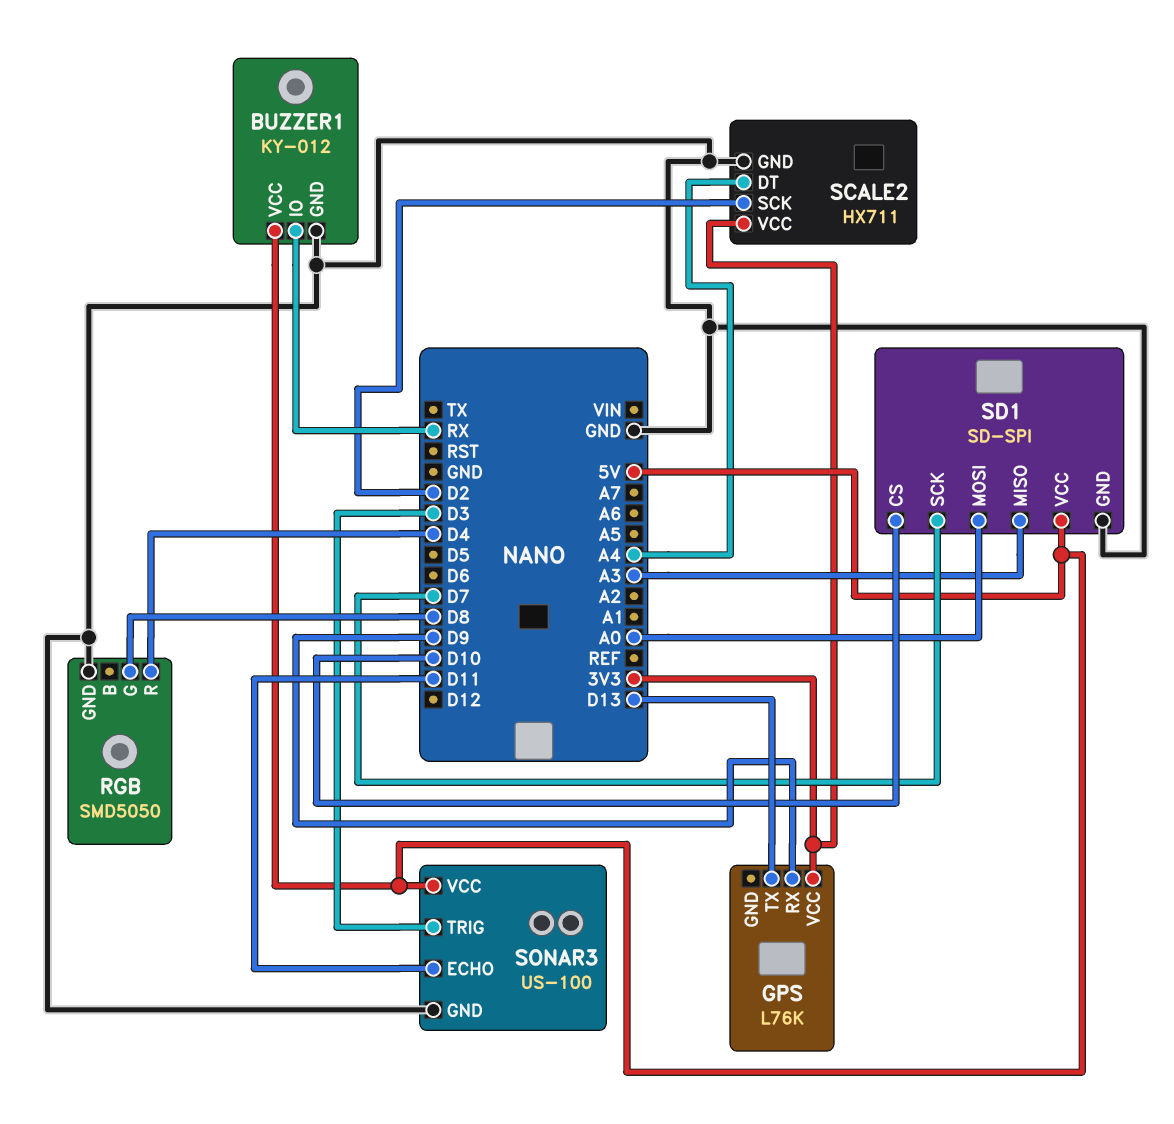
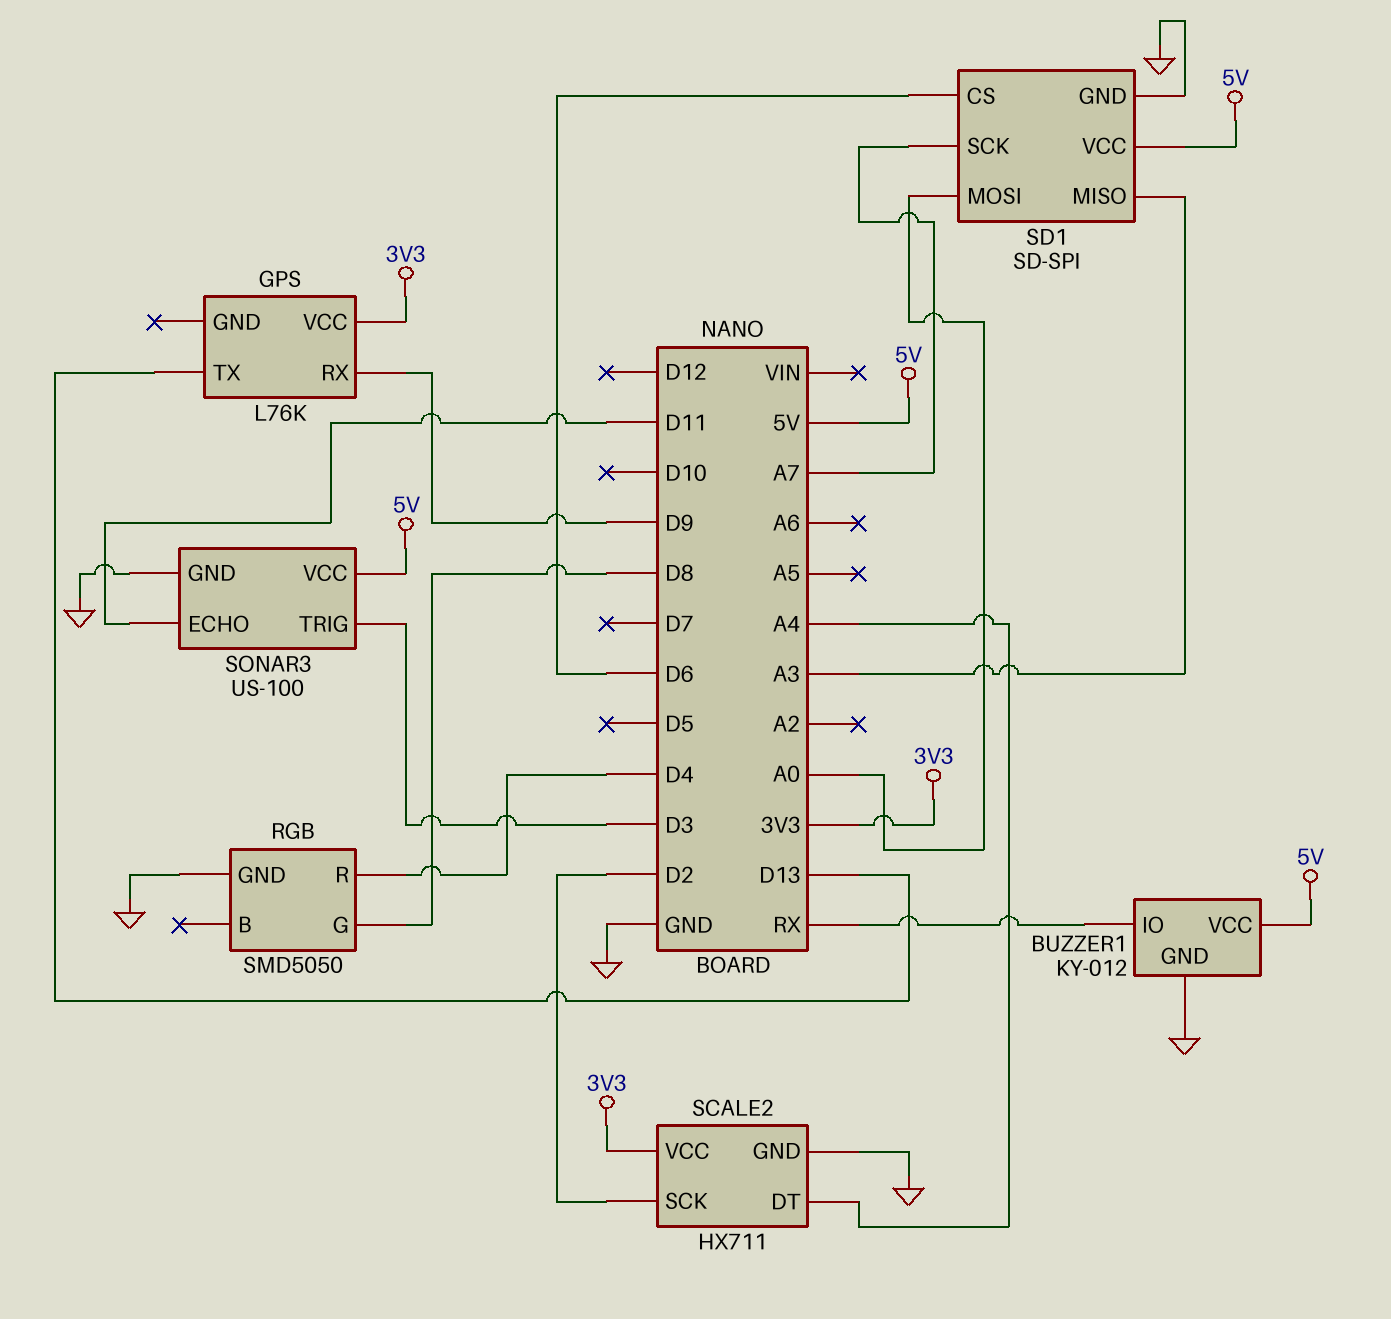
SD1 pin CS: D10 -> D6
SD1 pin SCK: D7 -> A7

